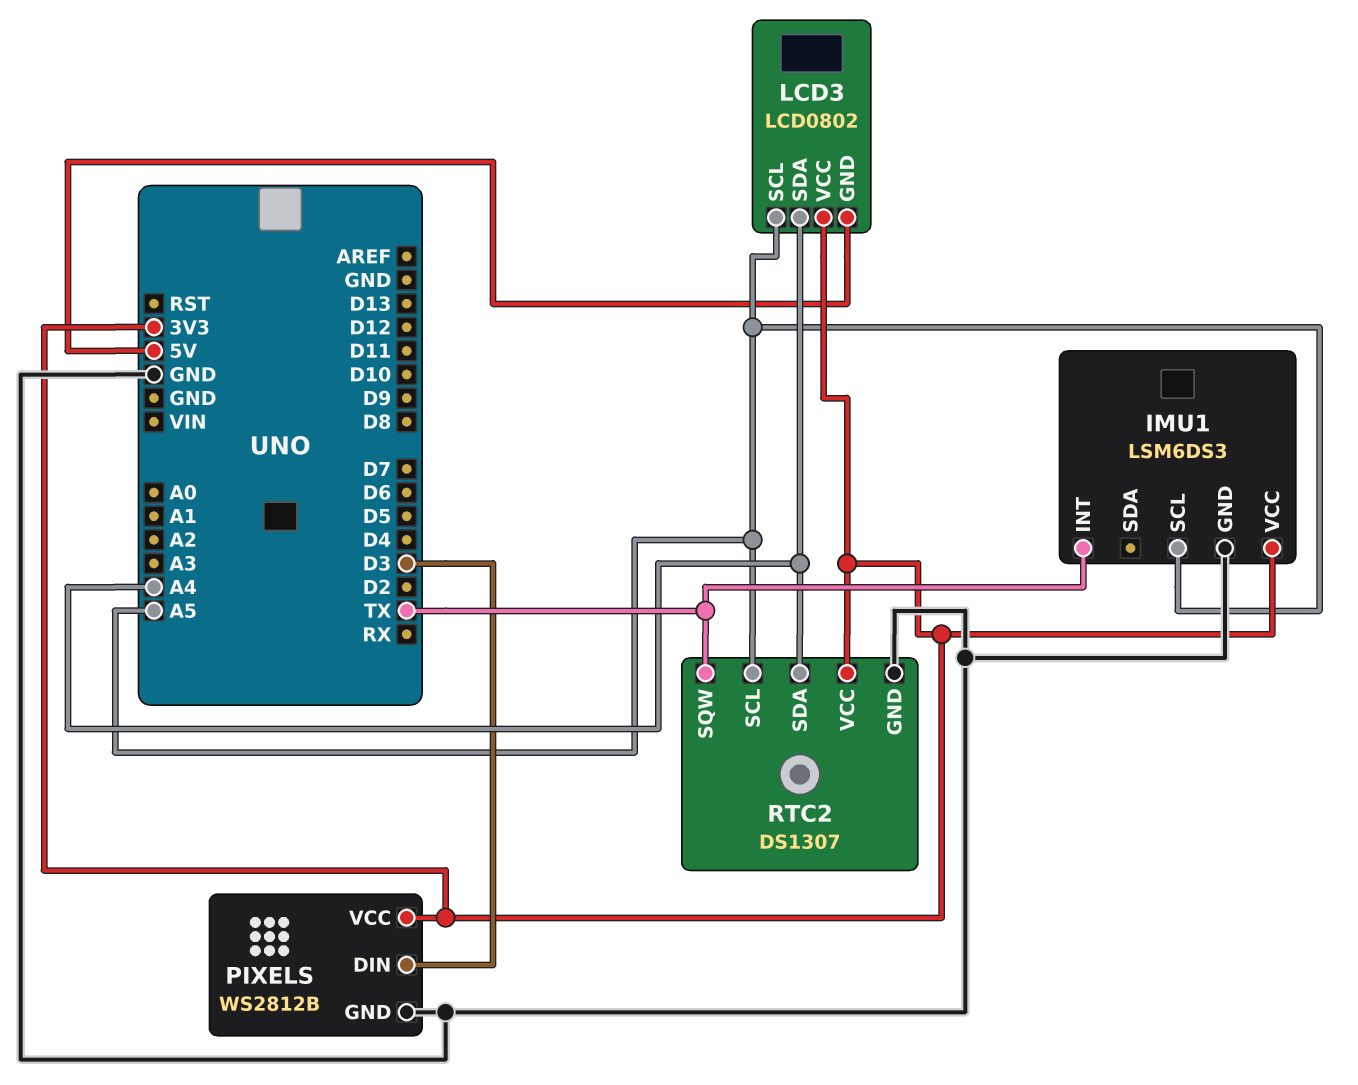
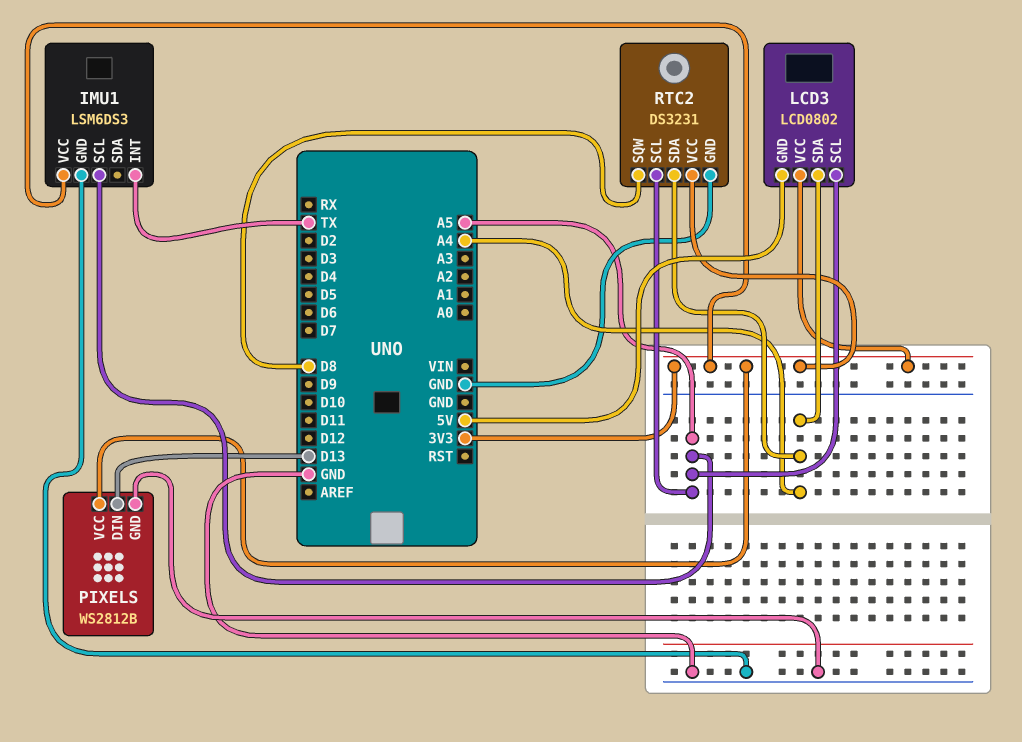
PIXELS pin DIN: D3 -> D13
RTC2: DS1307 -> DS3231
RTC2 pin SQW: TX -> D8

